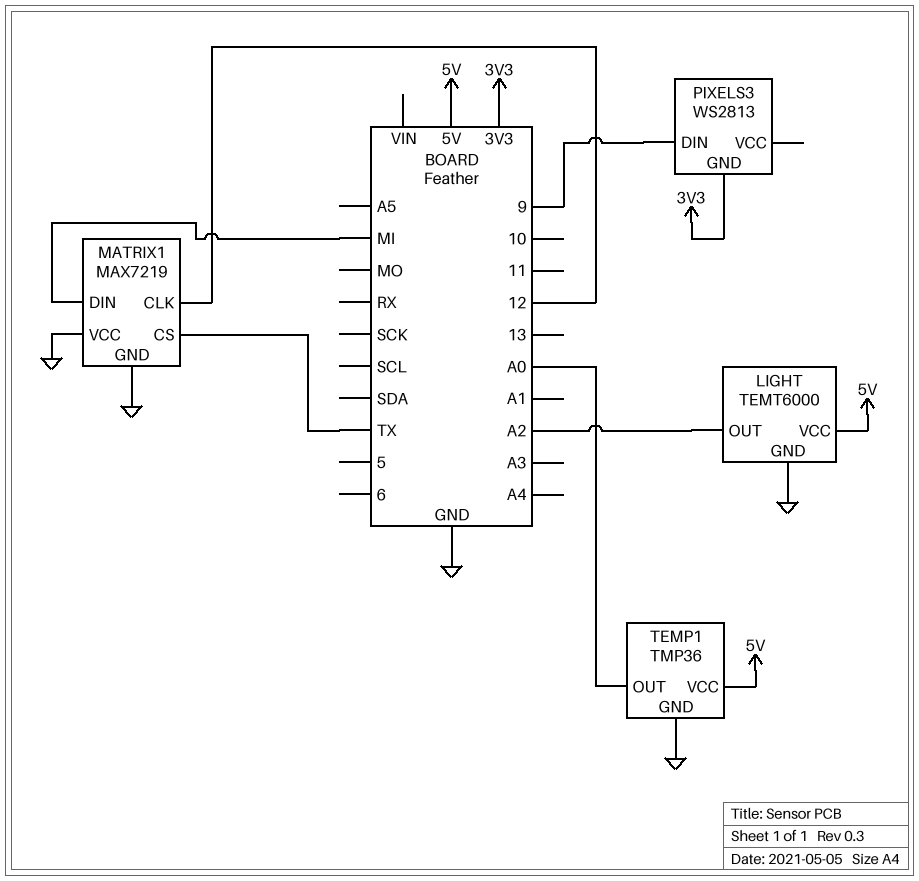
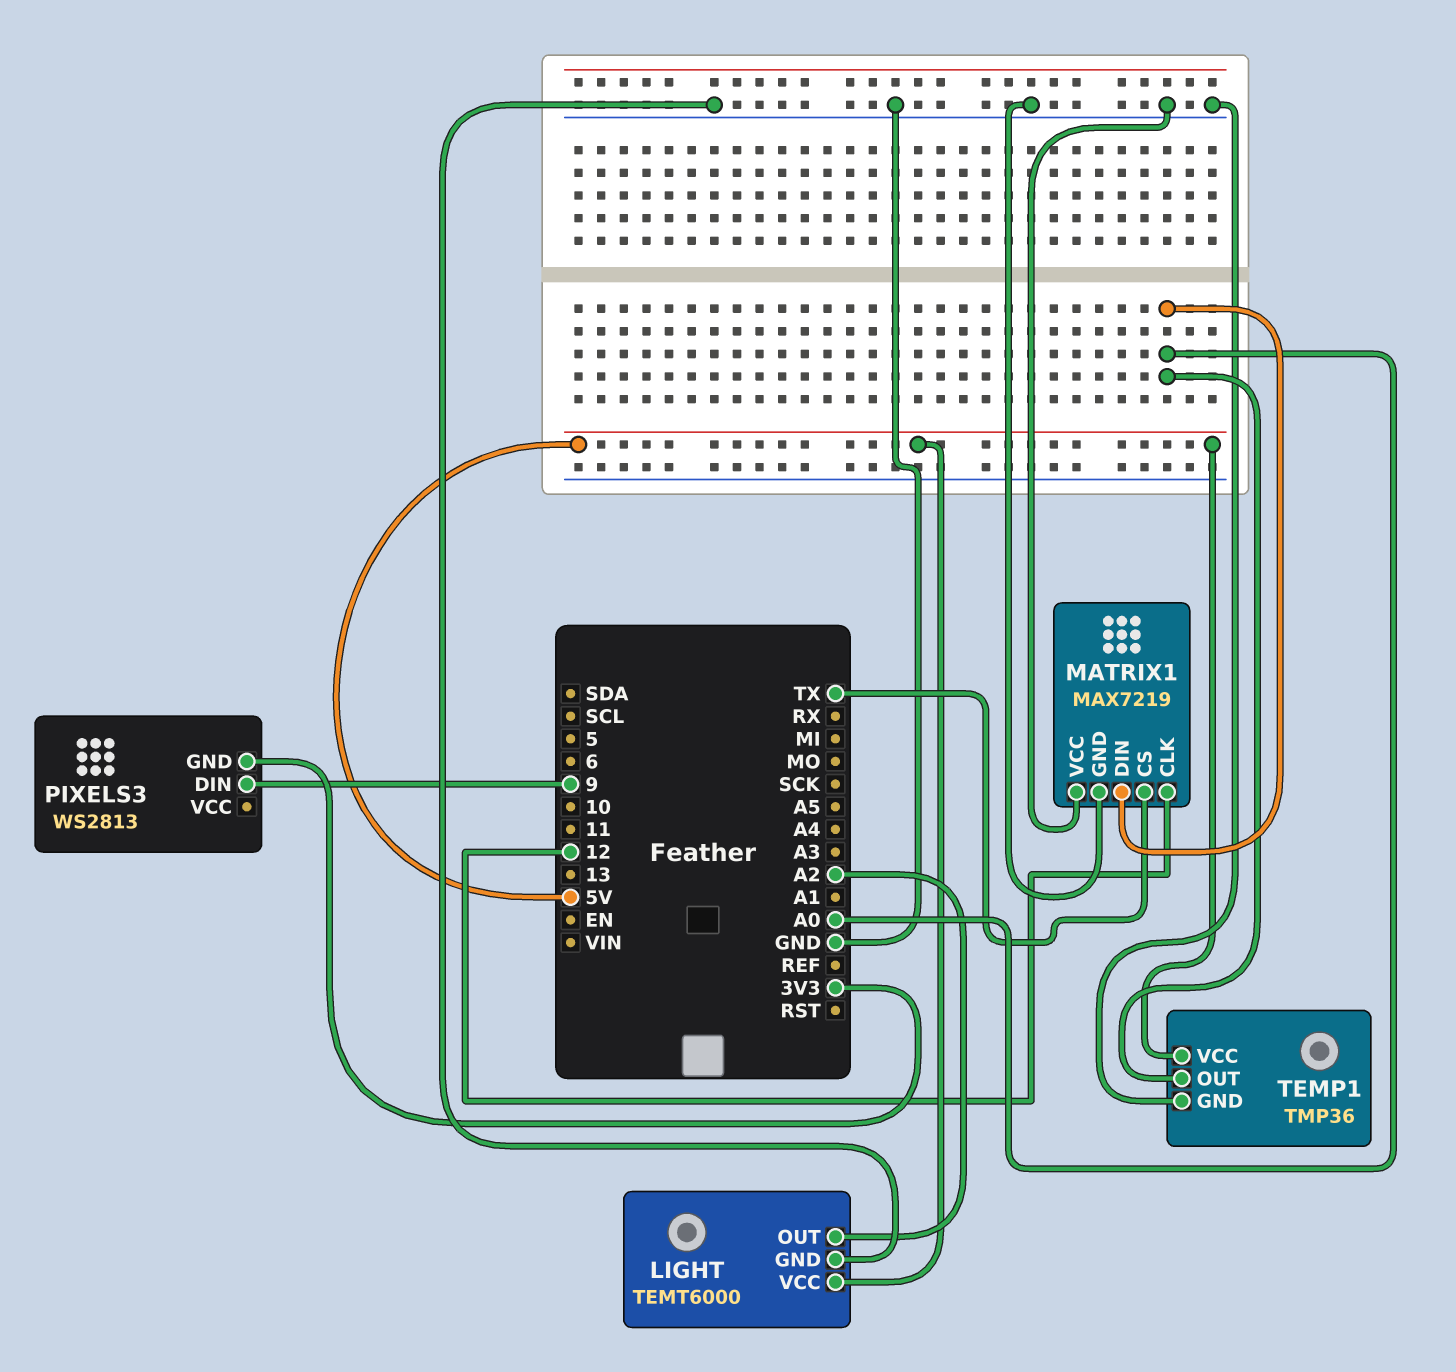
MATRIX1 pin DIN: MI -> A0

